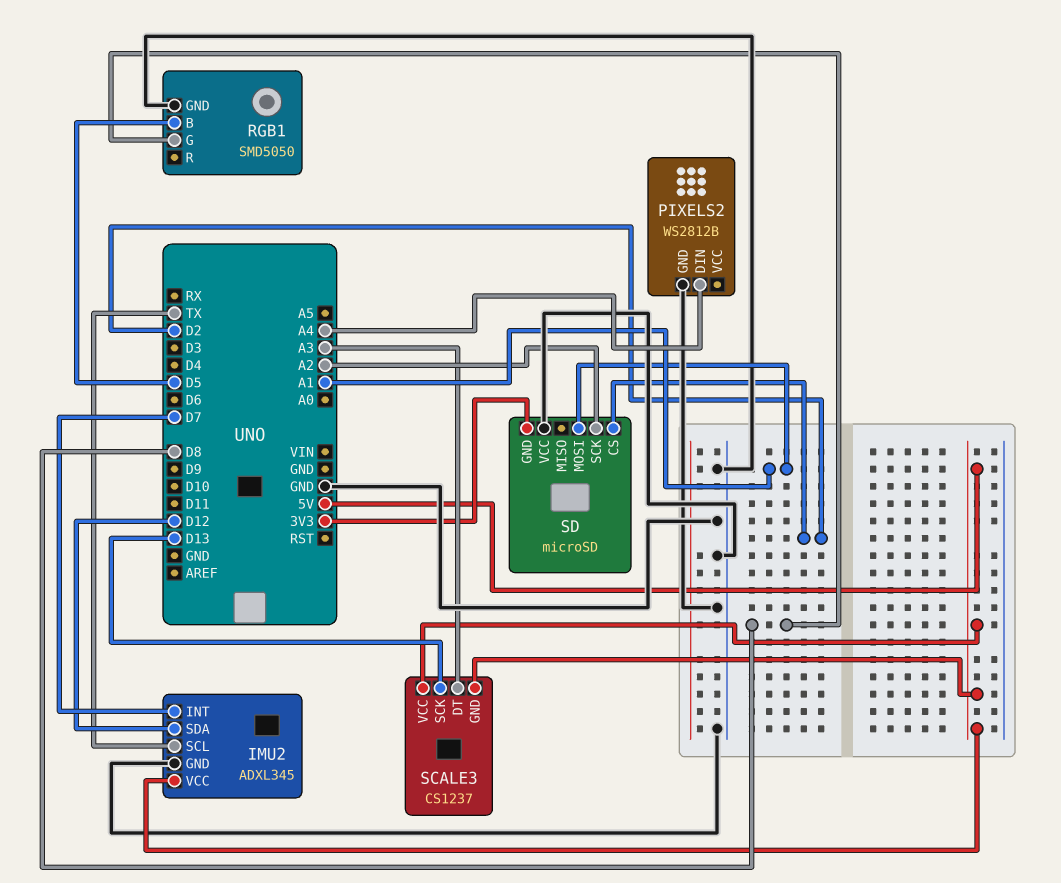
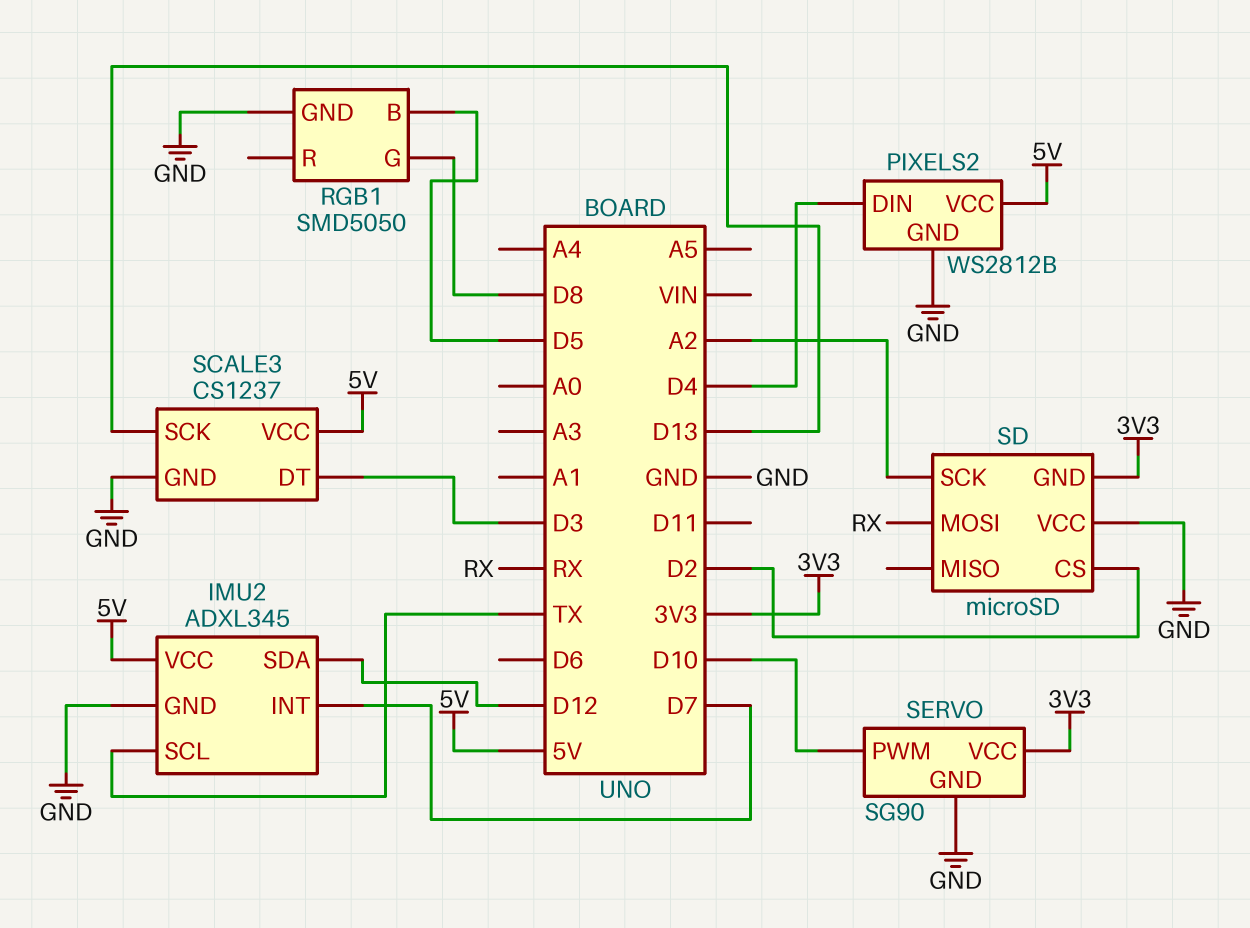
PIXELS2 pin DIN: A4 -> D4
PIXELS2 pin VCC: none -> 5V
SCALE3 pin DT: A3 -> D3
SCALE3 pin GND: 5V -> GND
SD pin MOSI: A1 -> RX
SERVO: none -> SG90
SERVO pin GND: none -> GND
SERVO pin PWM: none -> D10
SERVO pin VCC: none -> 3V3

